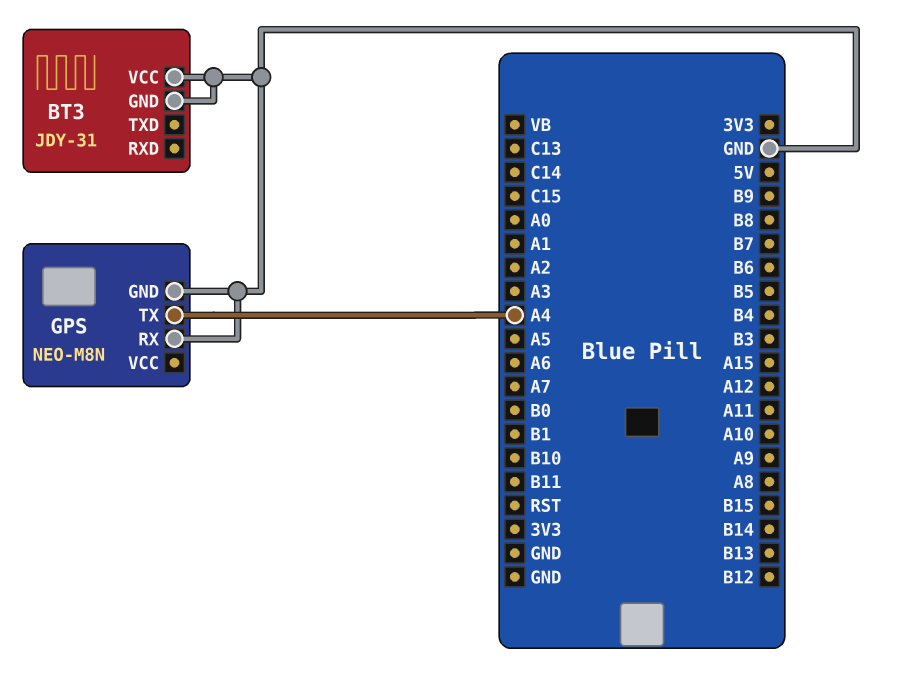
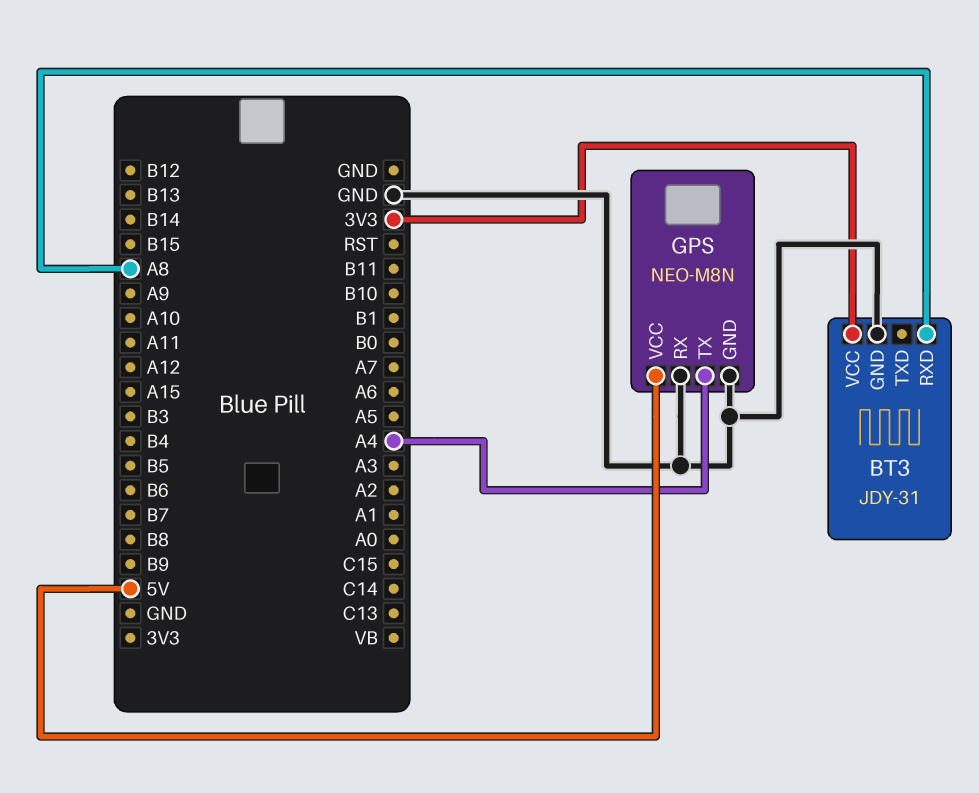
BT3 pin RXD: none -> A8
BT3 pin VCC: GND -> 3V3
GPS pin VCC: none -> 5V

